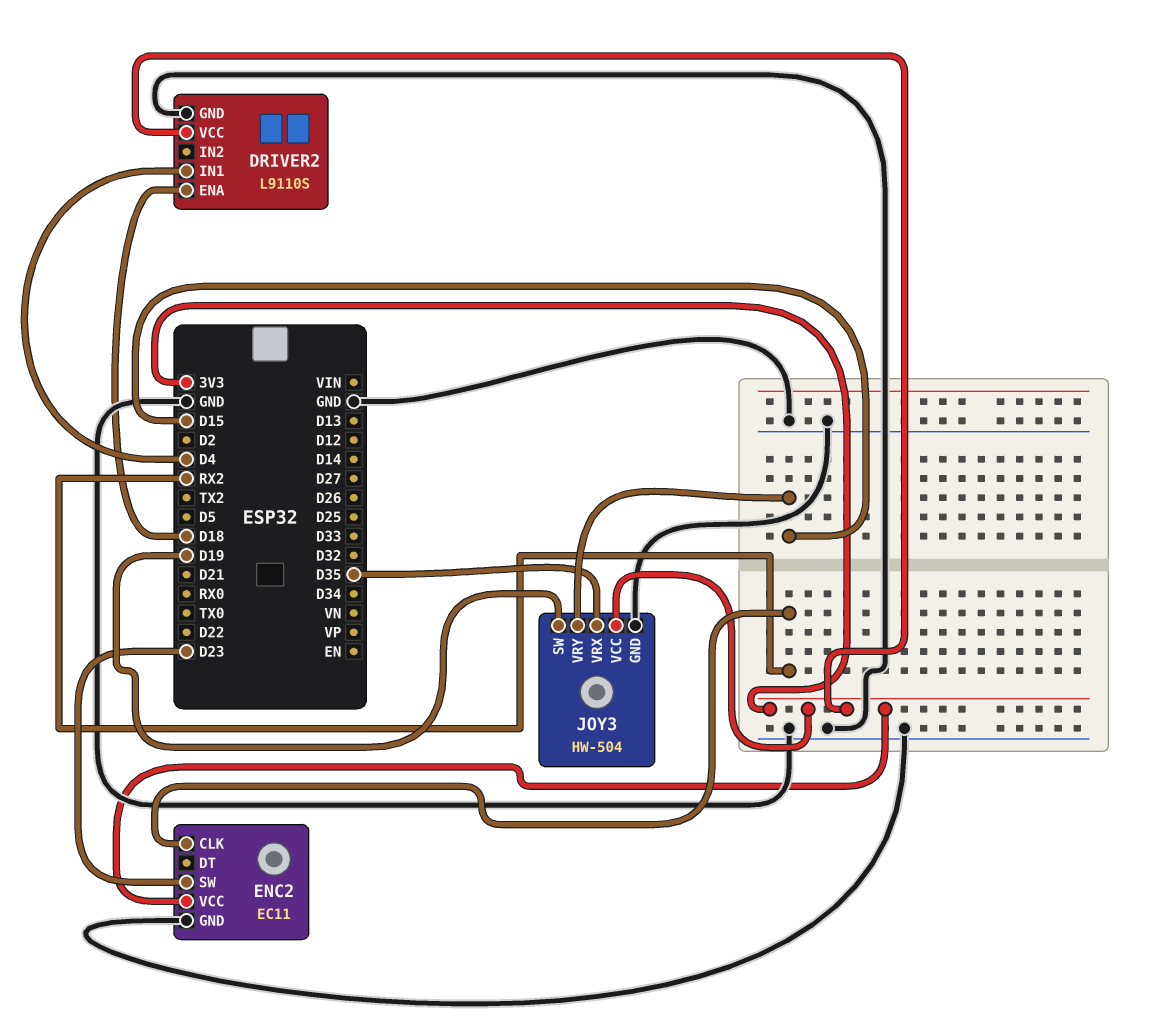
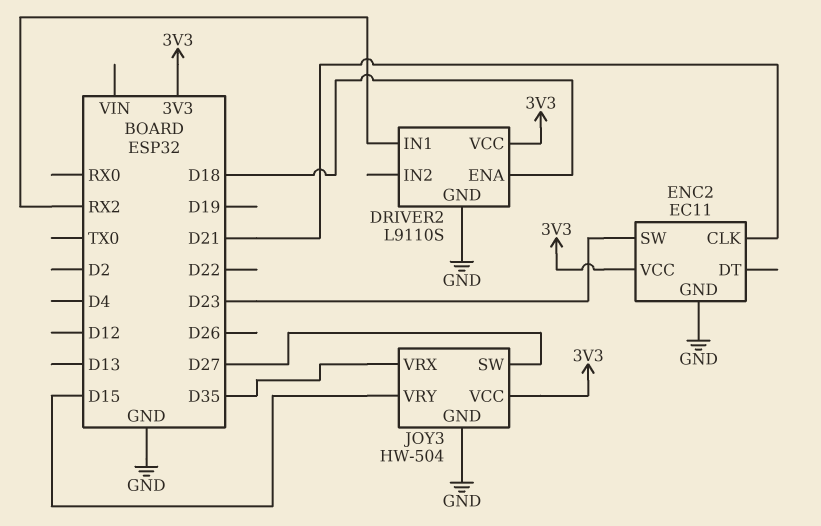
DRIVER2 pin IN1: D4 -> RX2
ENC2 pin CLK: RX2 -> D21
JOY3 pin SW: D19 -> D27

